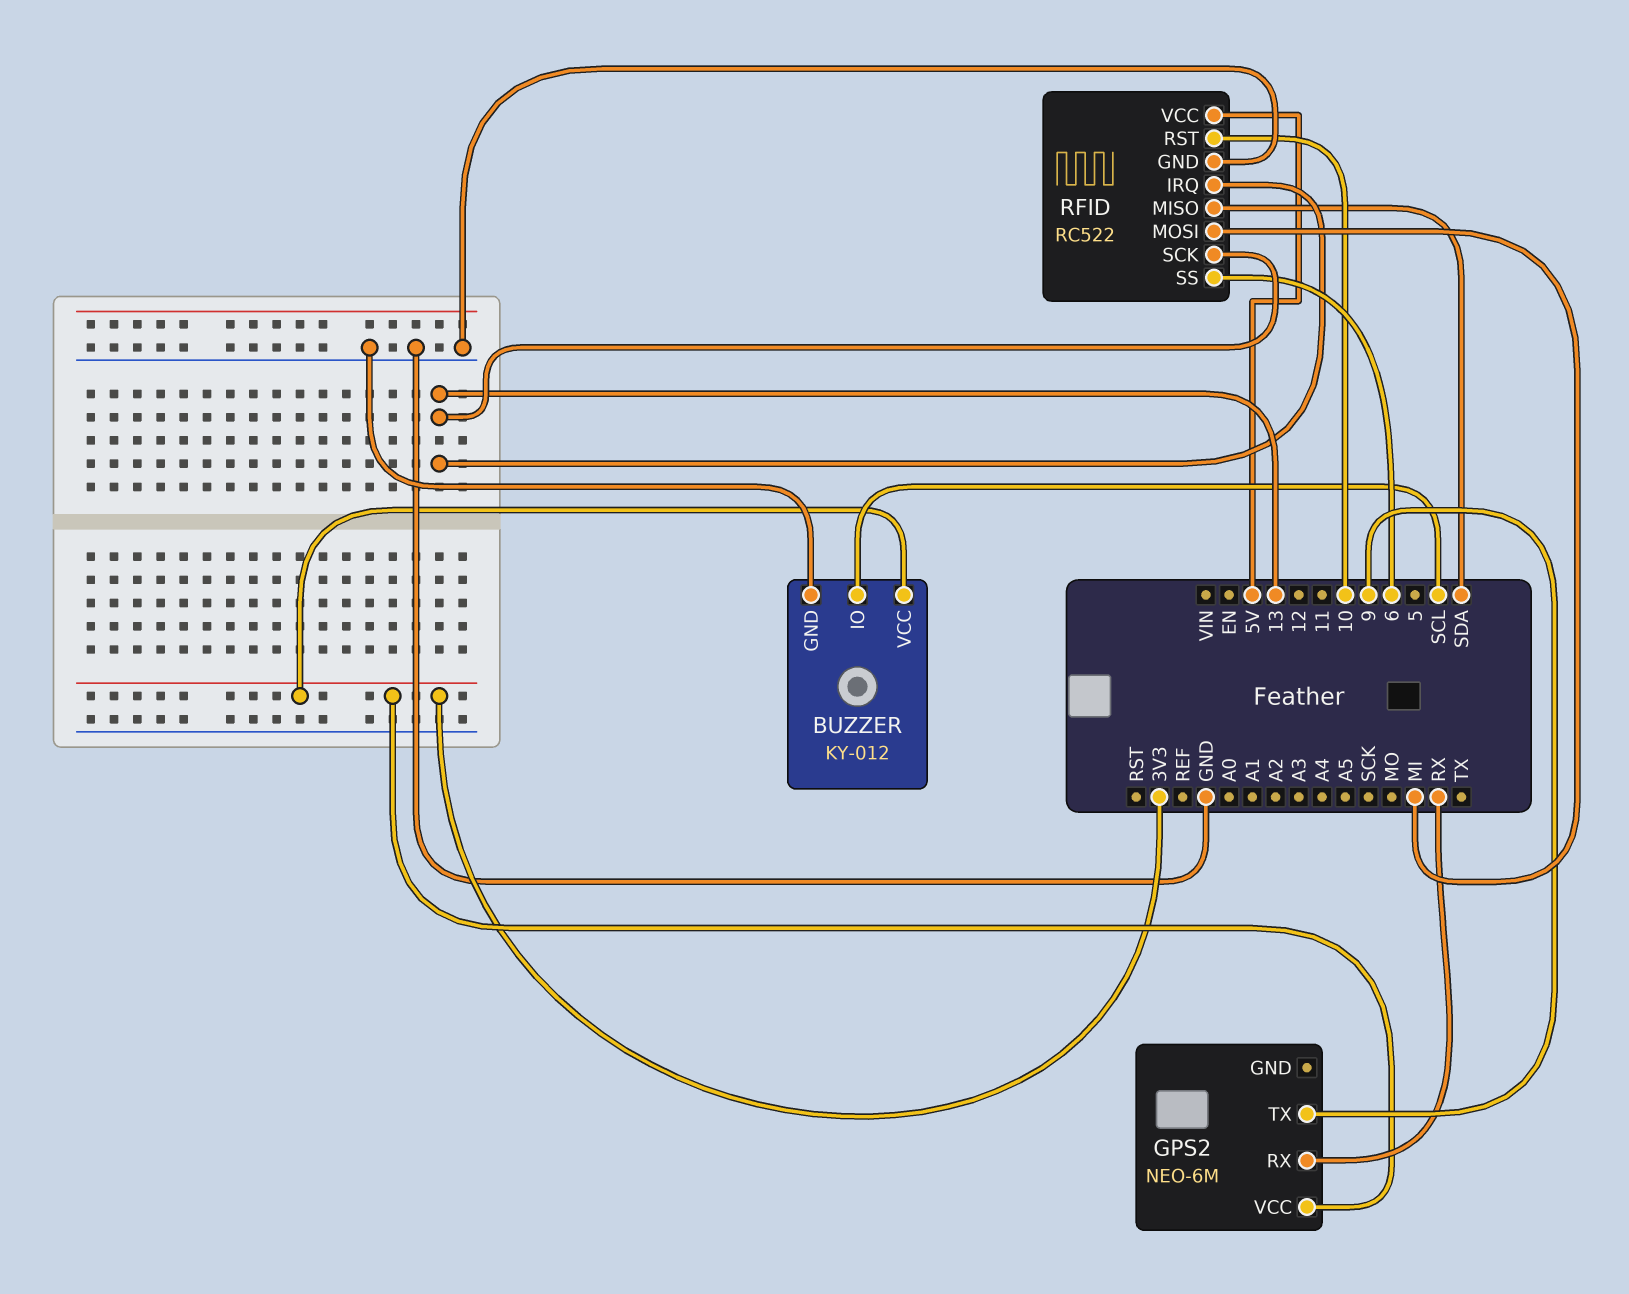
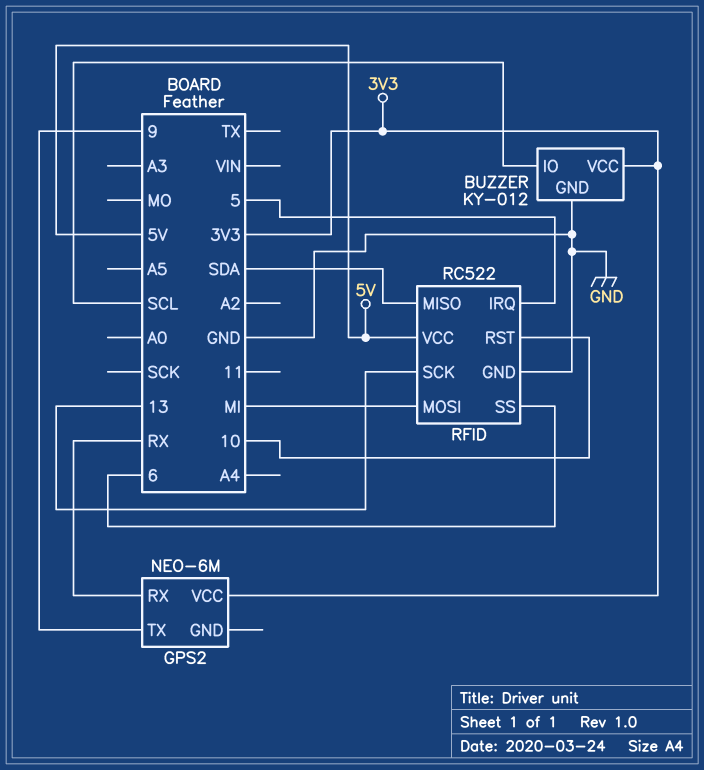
RFID pin IRQ: 13 -> 5

